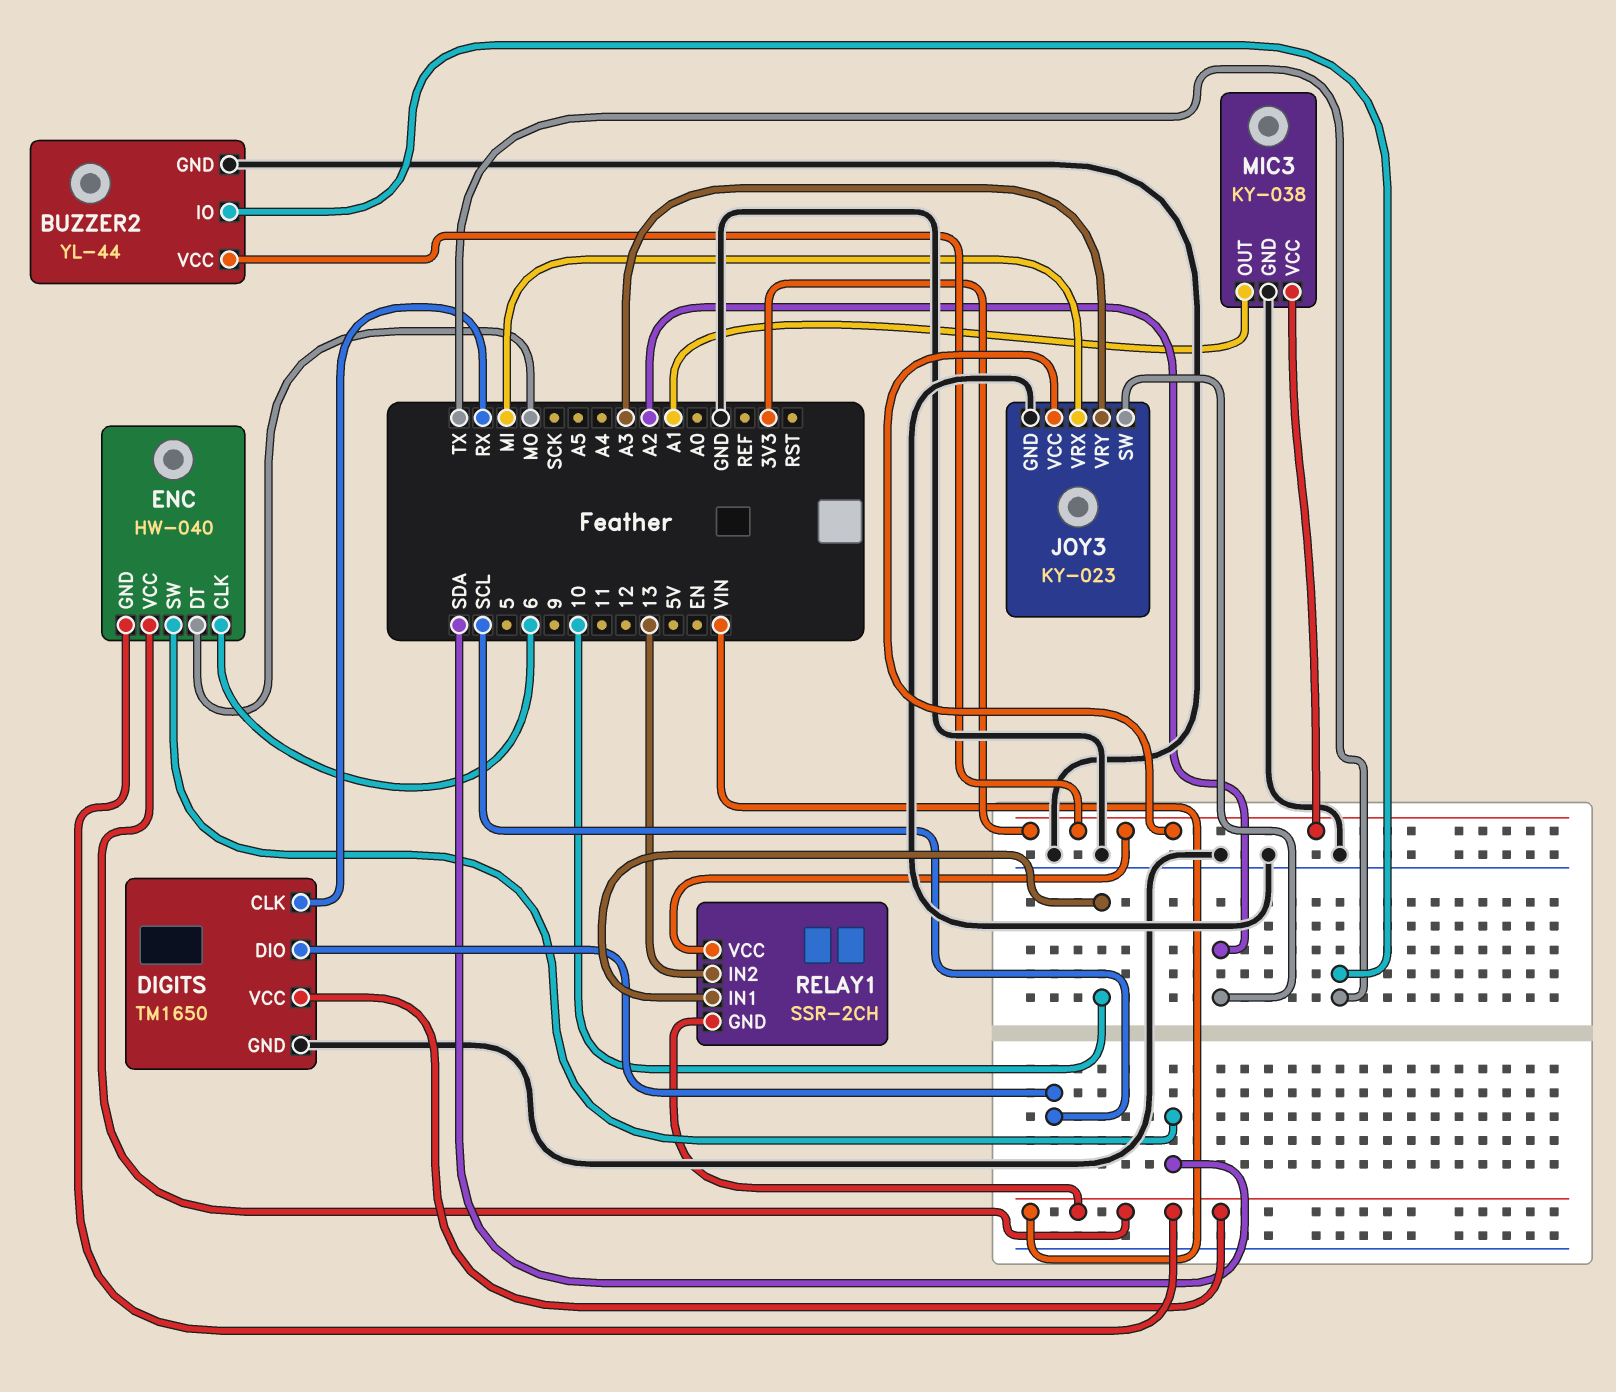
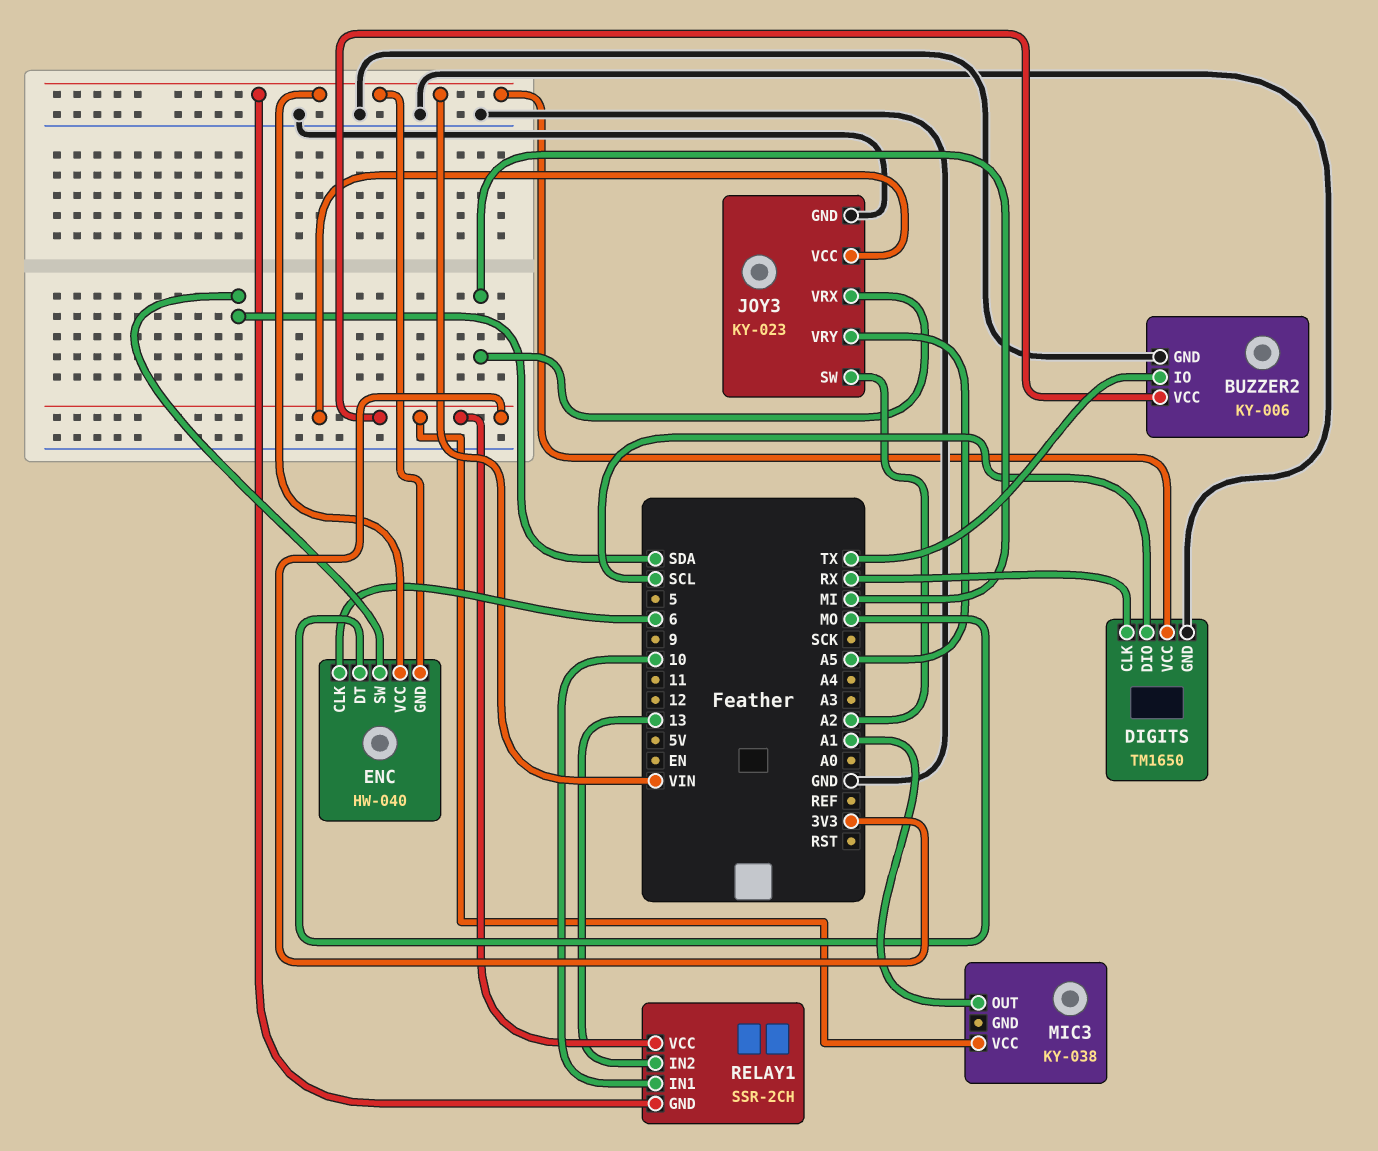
BUZZER2: YL-44 -> KY-006
JOY3 pin VRY: A3 -> A5
MIC3 pin GND: GND -> none

